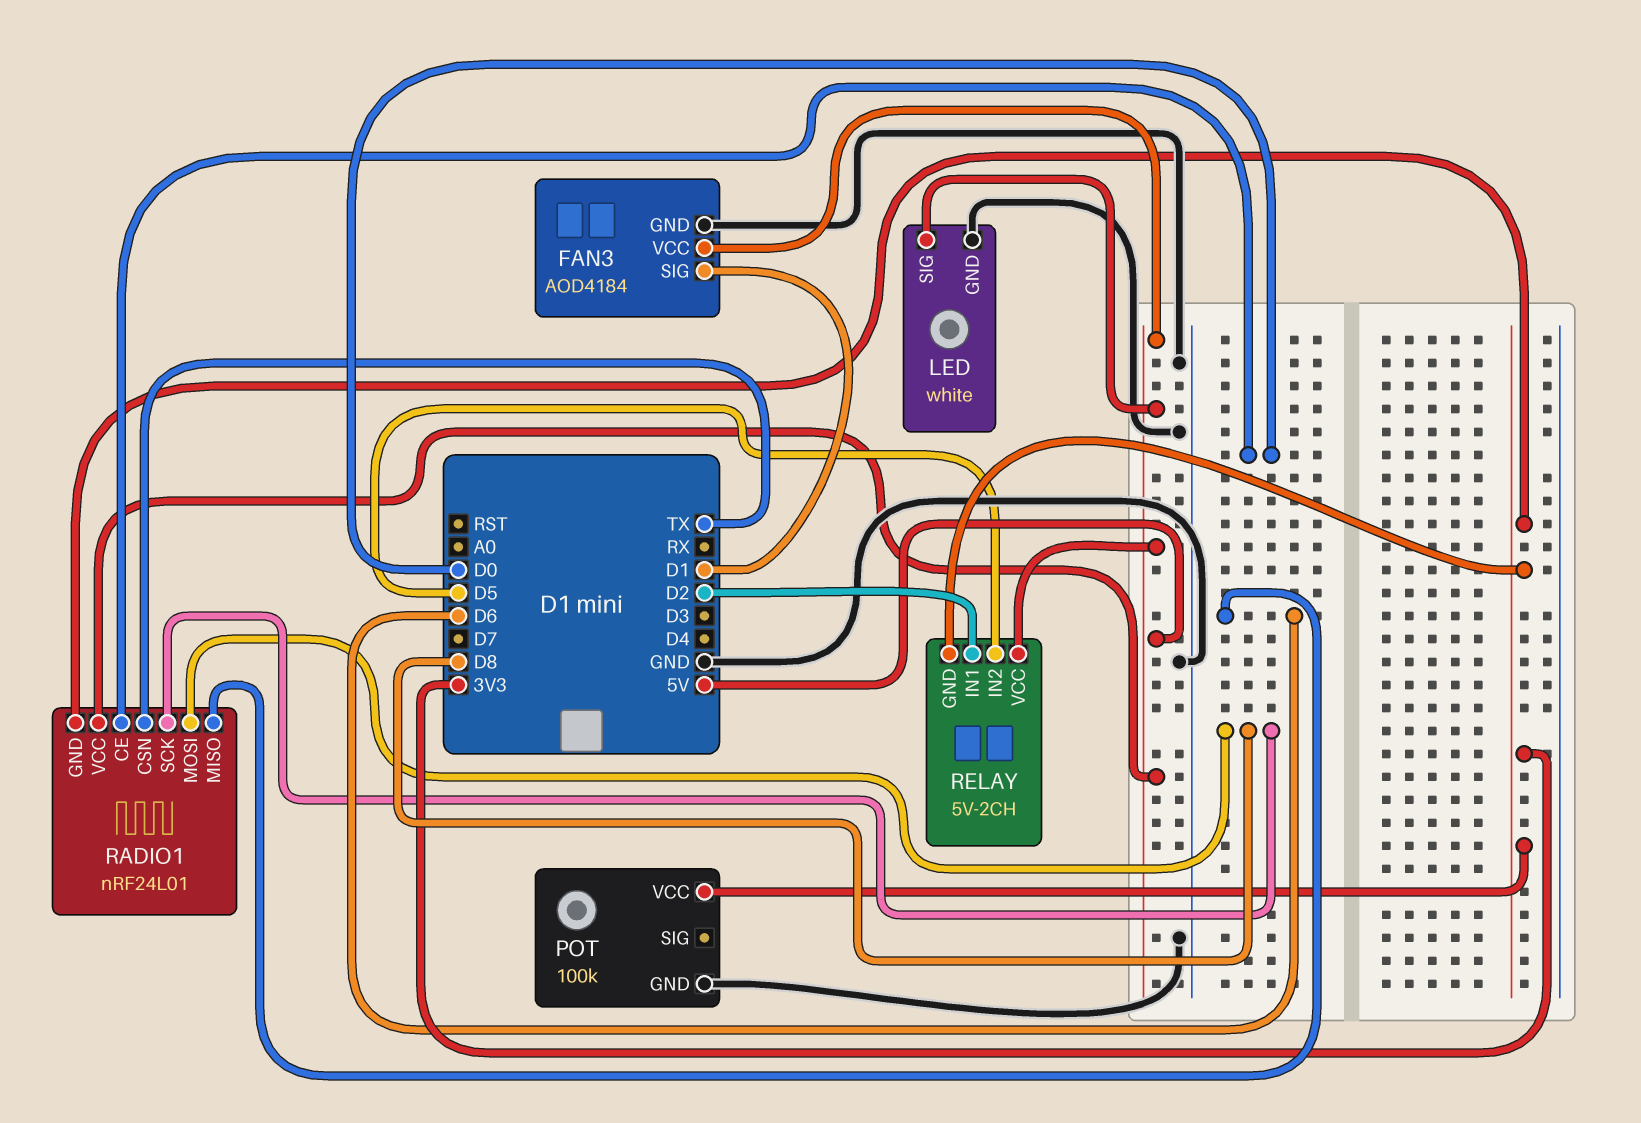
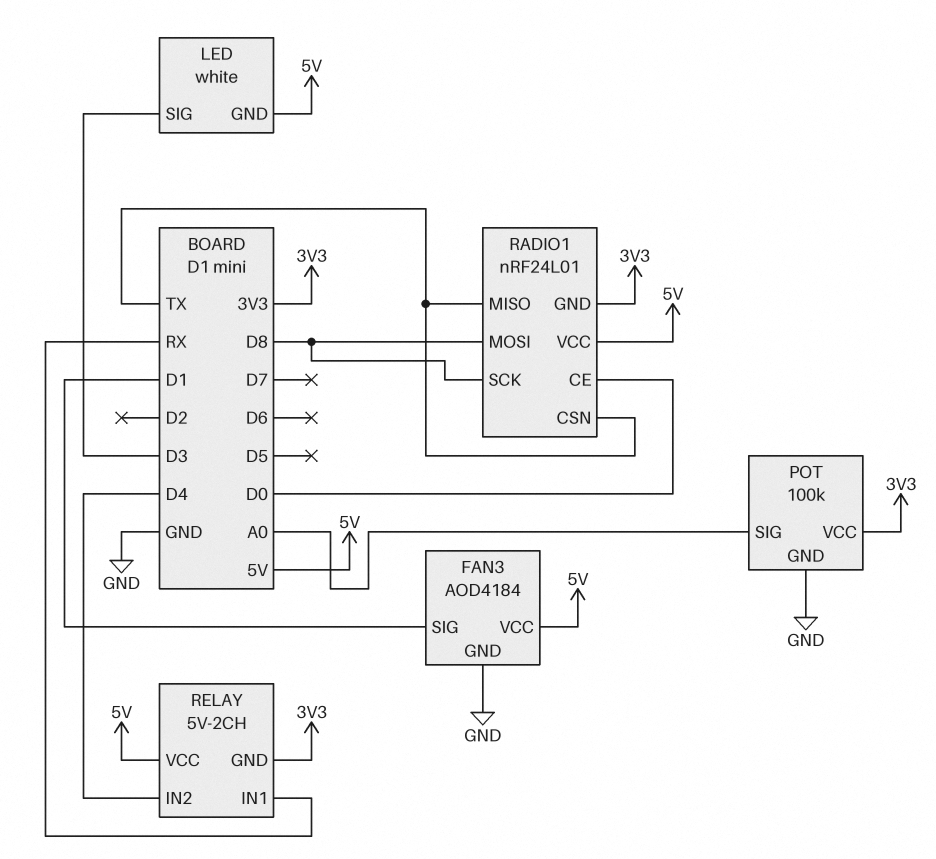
LED pin GND: GND -> 5V
LED pin SIG: 5V -> D3
POT pin SIG: none -> A0
RADIO1 pin MISO: D6 -> TX
RELAY pin IN1: D2 -> RX
RELAY pin IN2: D5 -> D4

